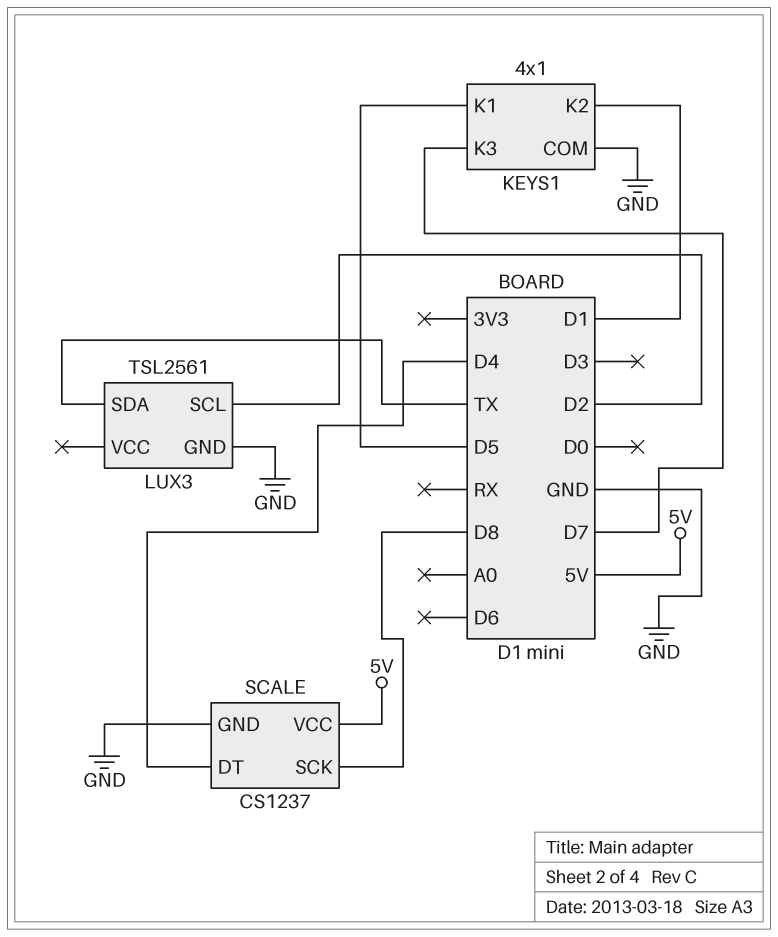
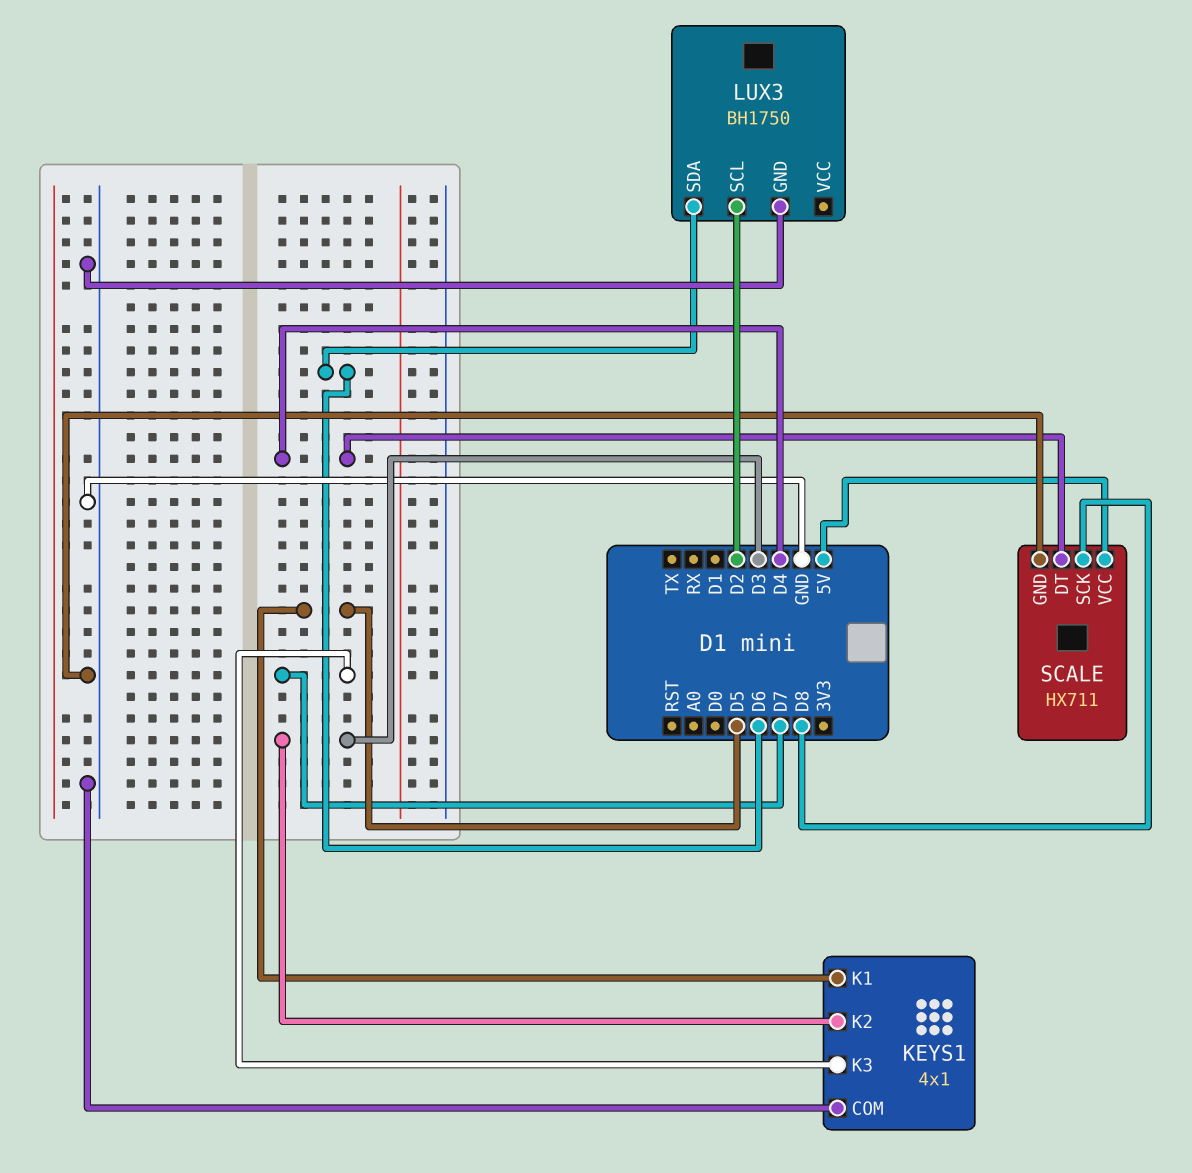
KEYS1 pin K2: D1 -> D3
LUX3: TSL2561 -> BH1750
LUX3 pin SDA: TX -> D6
SCALE: CS1237 -> HX711

